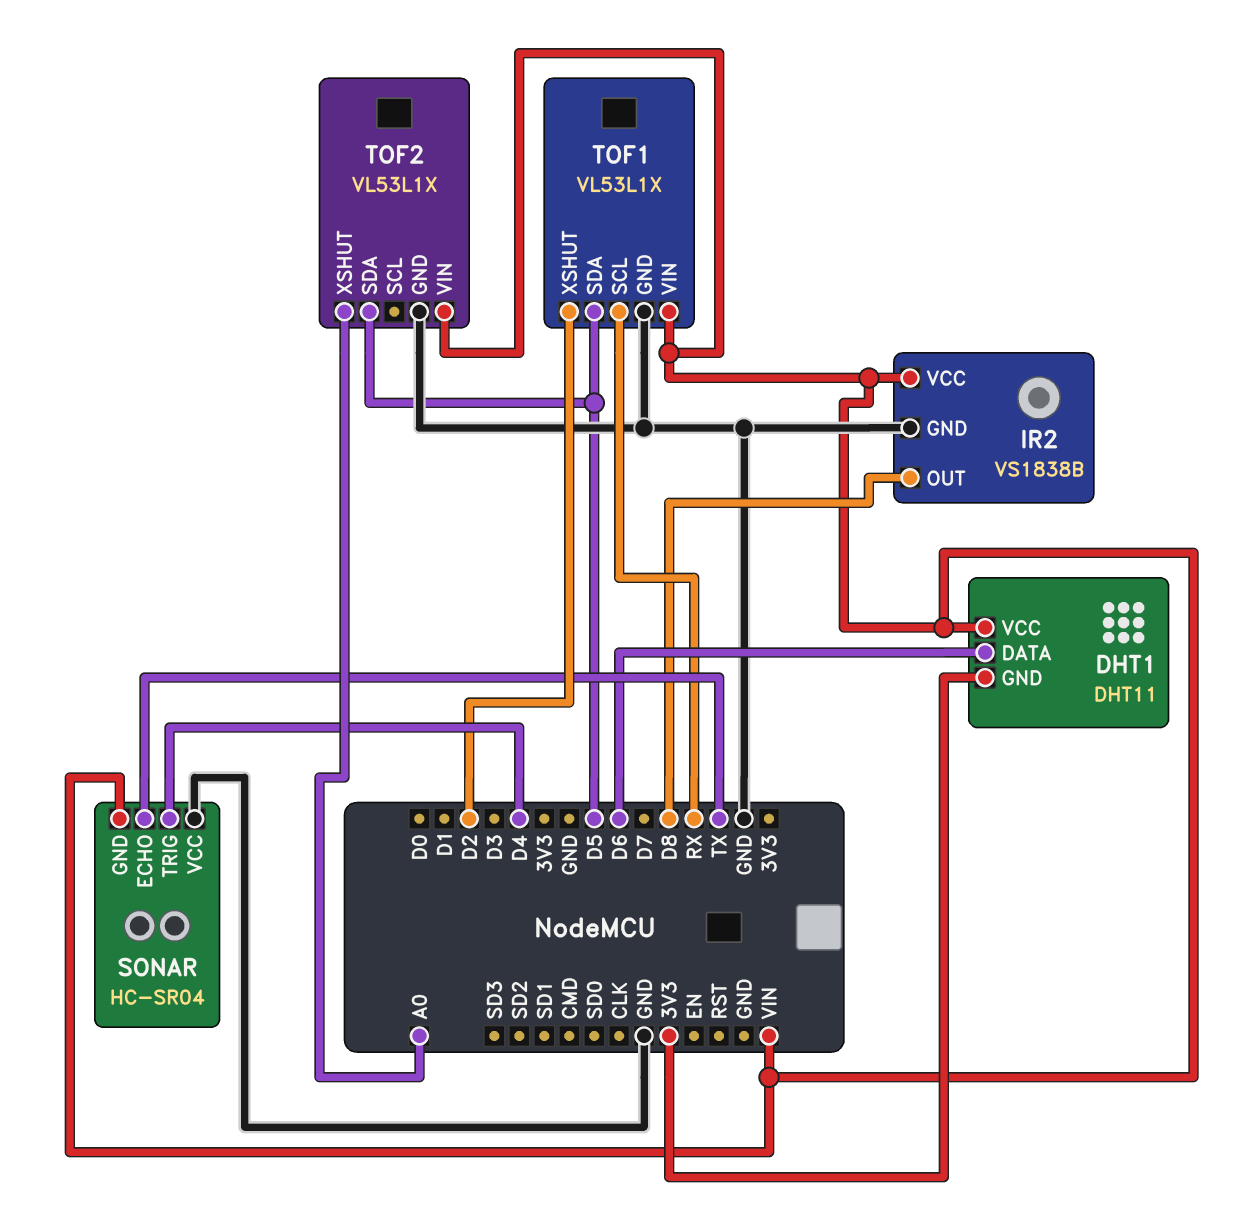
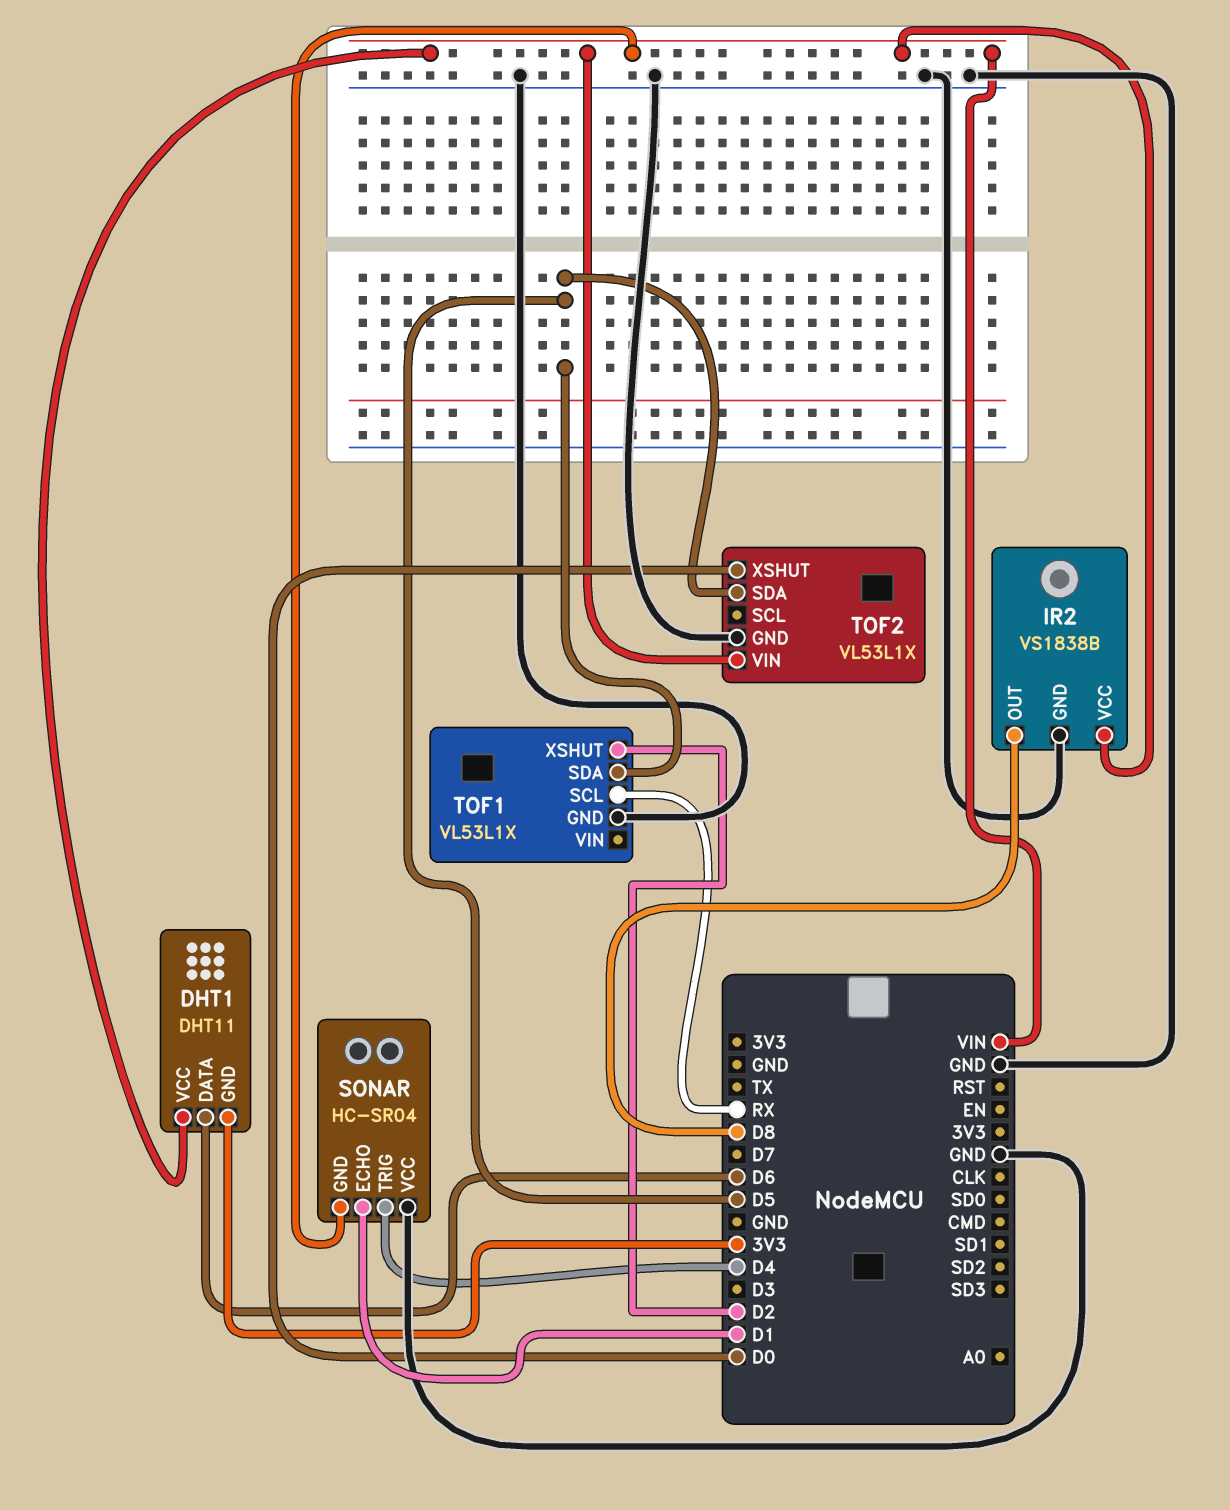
SONAR pin ECHO: TX -> D1
TOF1 pin VIN: VIN -> none
TOF2 pin XSHUT: A0 -> D0

